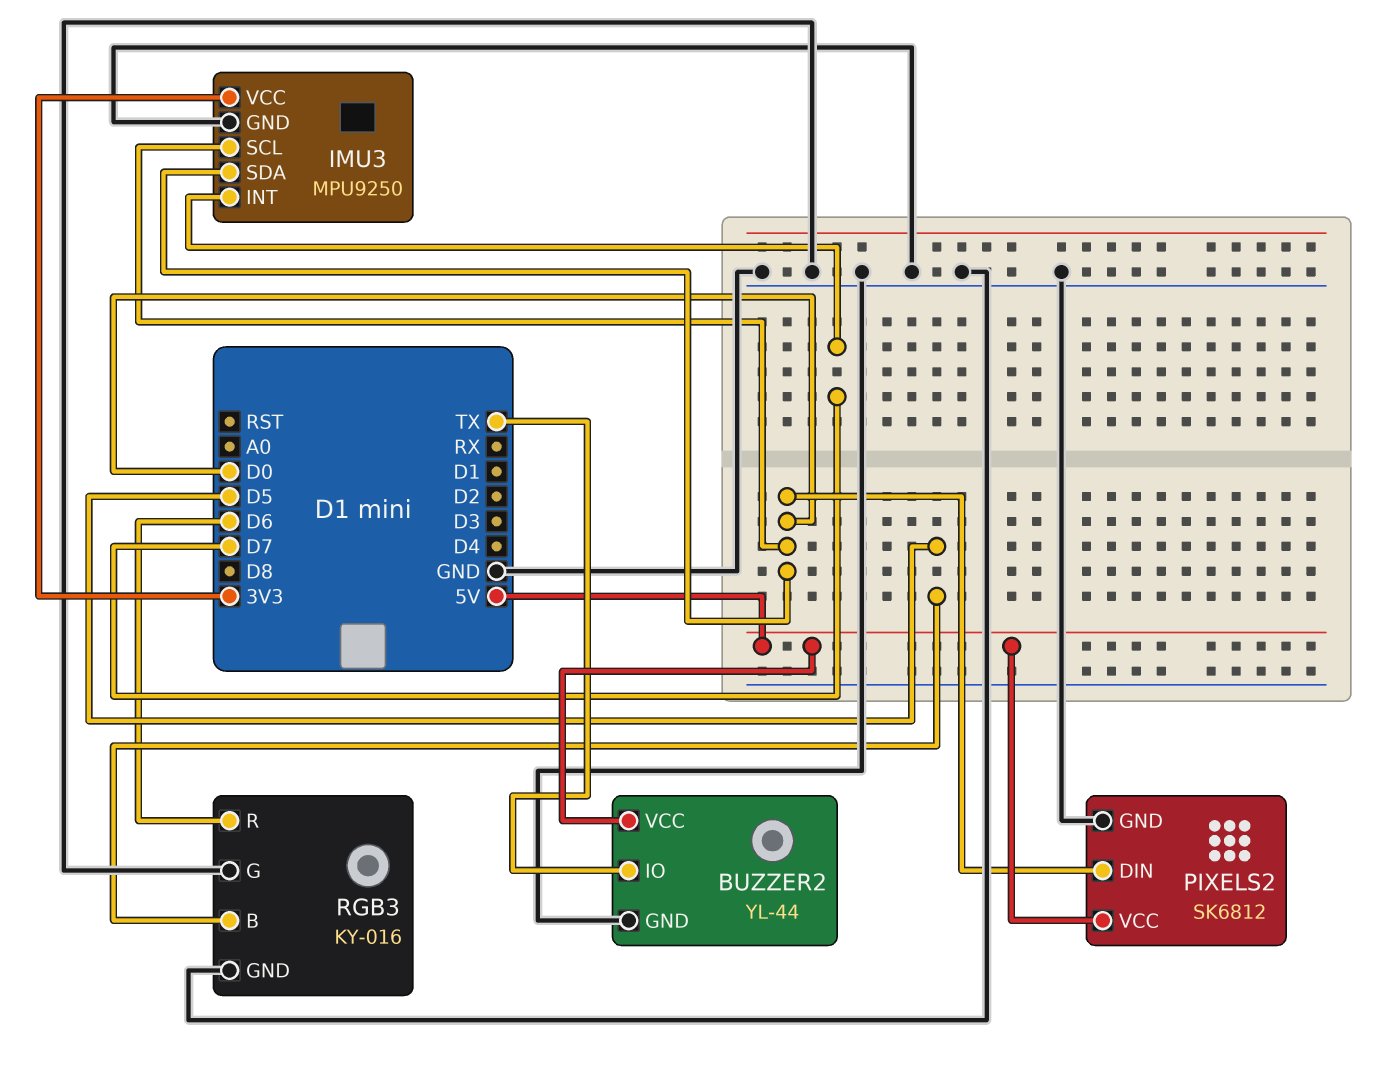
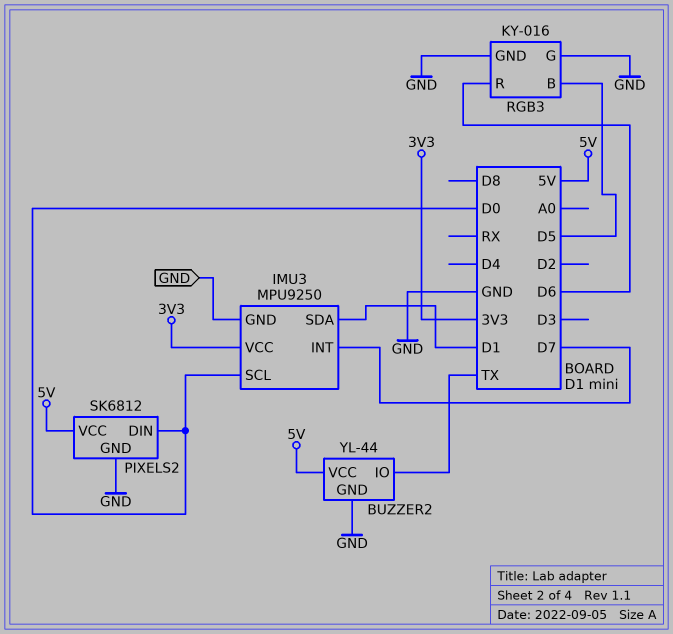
IMU3 pin SDA: D0 -> D1

